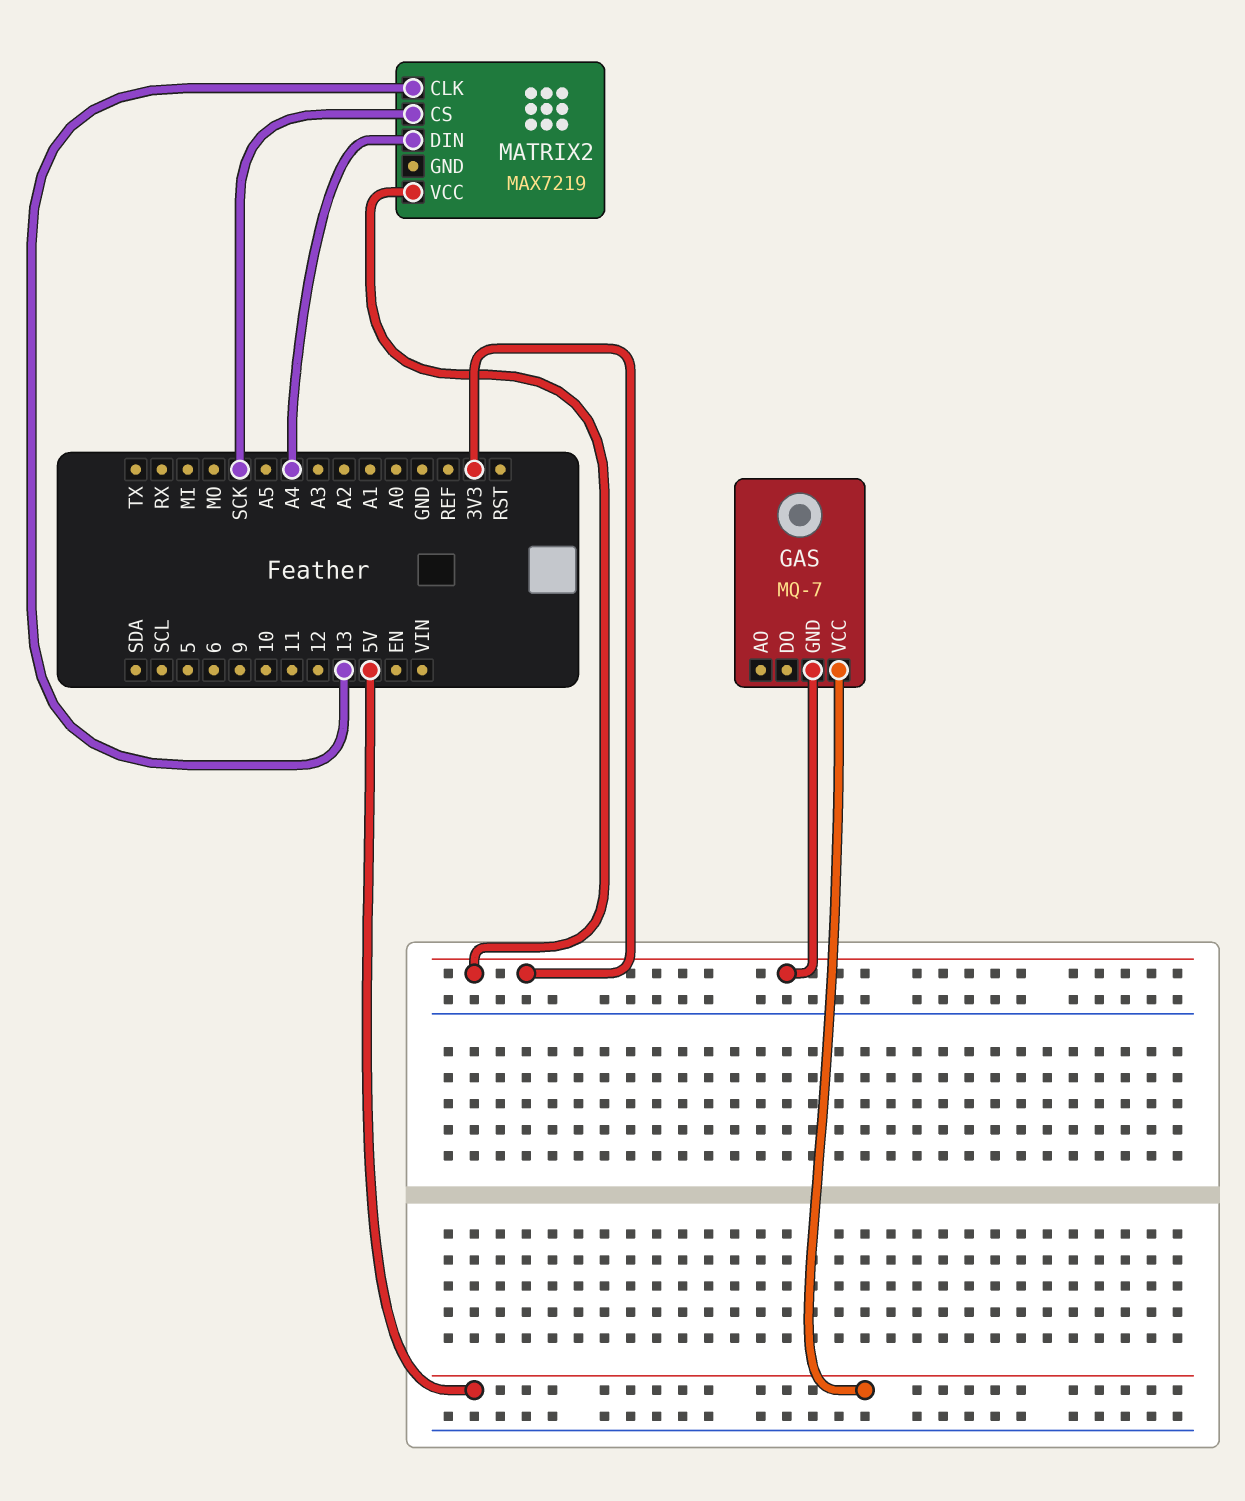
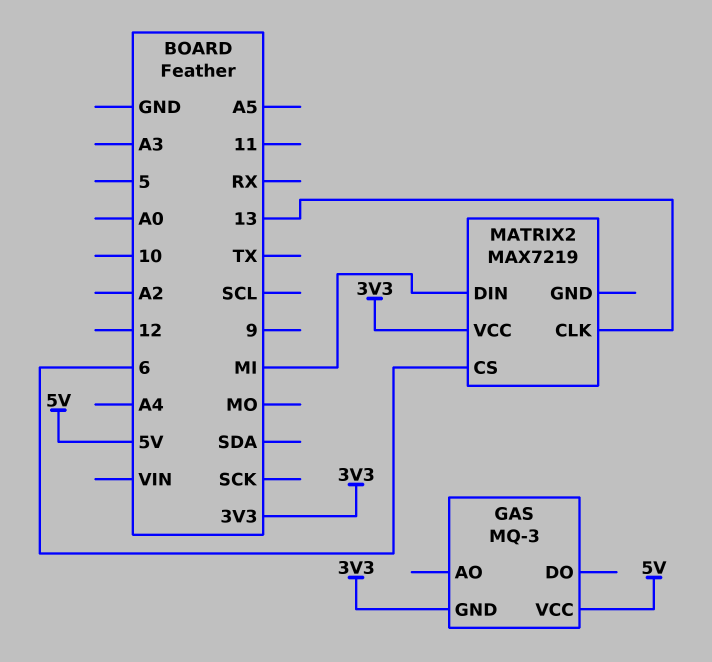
GAS: MQ-7 -> MQ-3
MATRIX2 pin CS: SCK -> 6
MATRIX2 pin DIN: A4 -> MI

